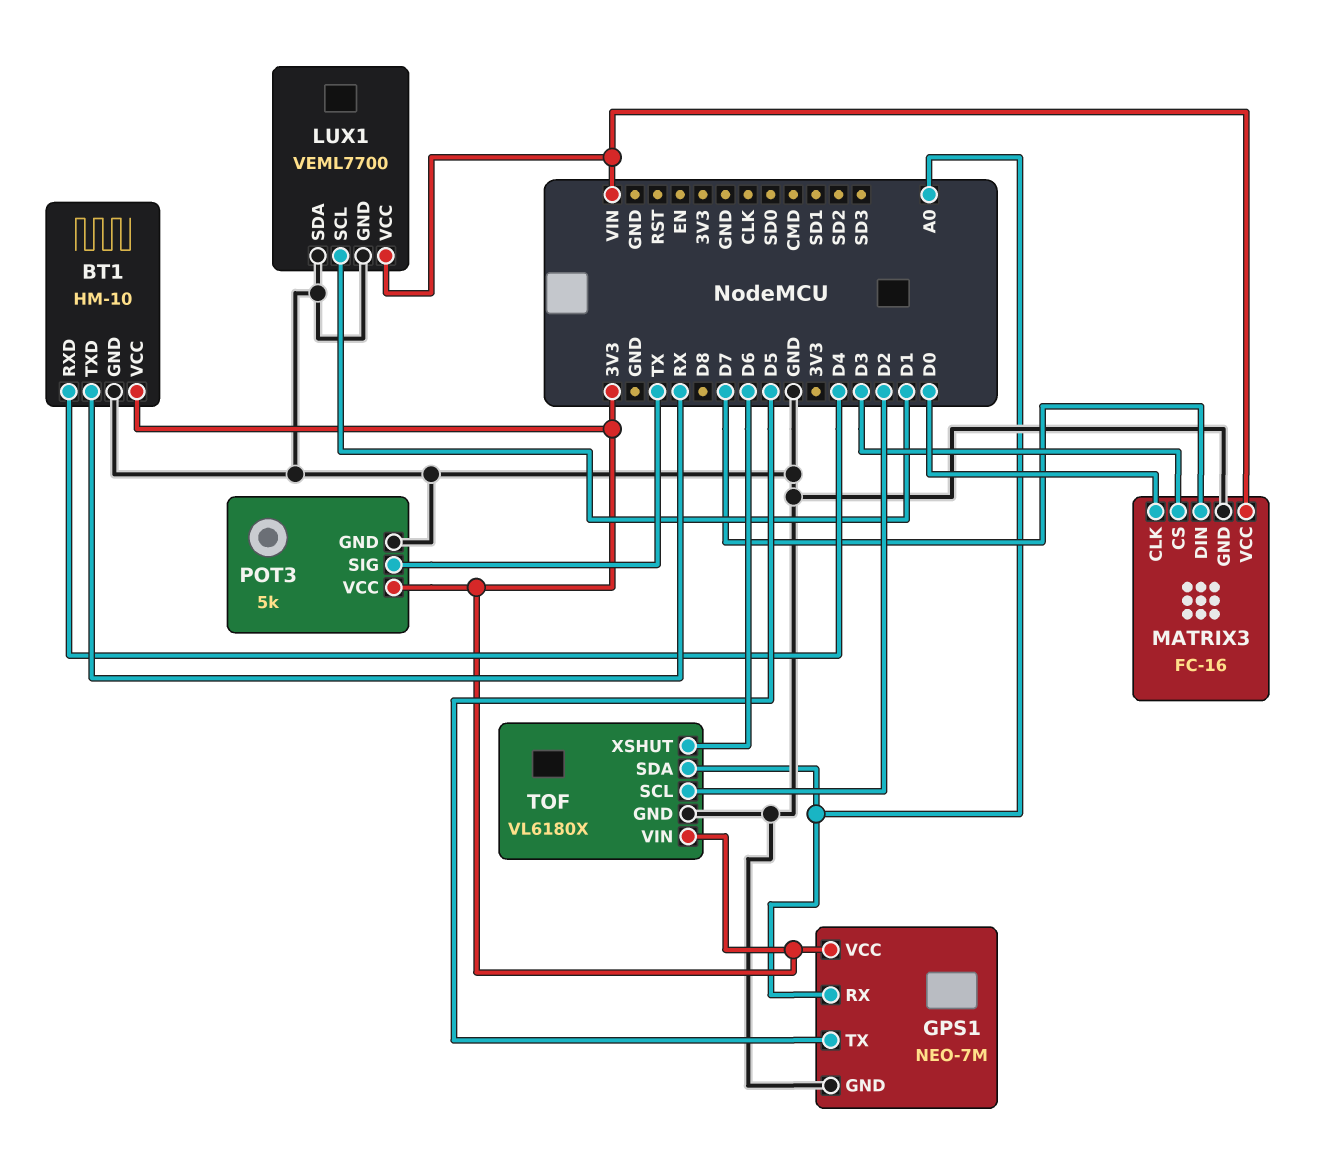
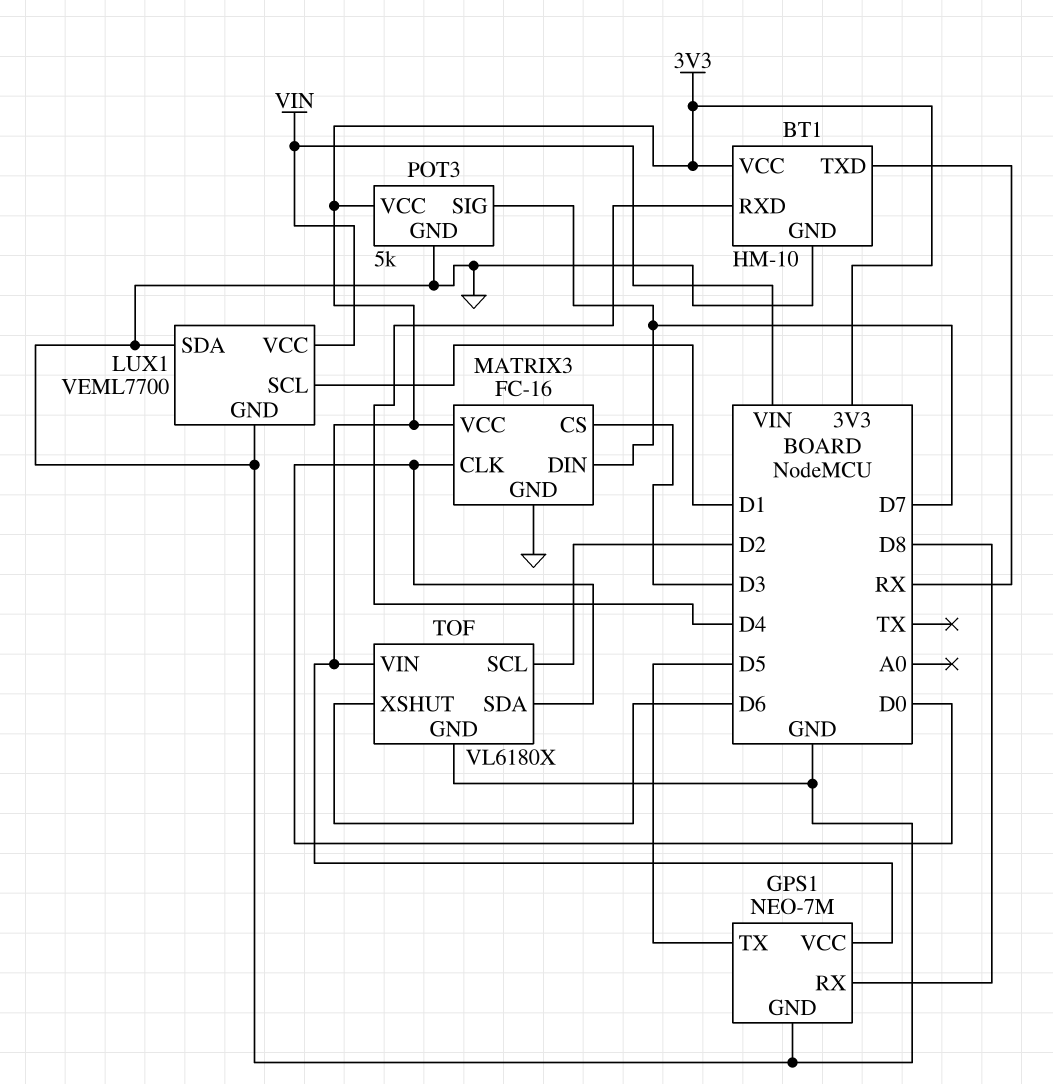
GPS1 pin RX: A0 -> D8
MATRIX3 pin VCC: VIN -> 3V3
POT3 pin SIG: TX -> D7
TOF pin SDA: A0 -> D0

